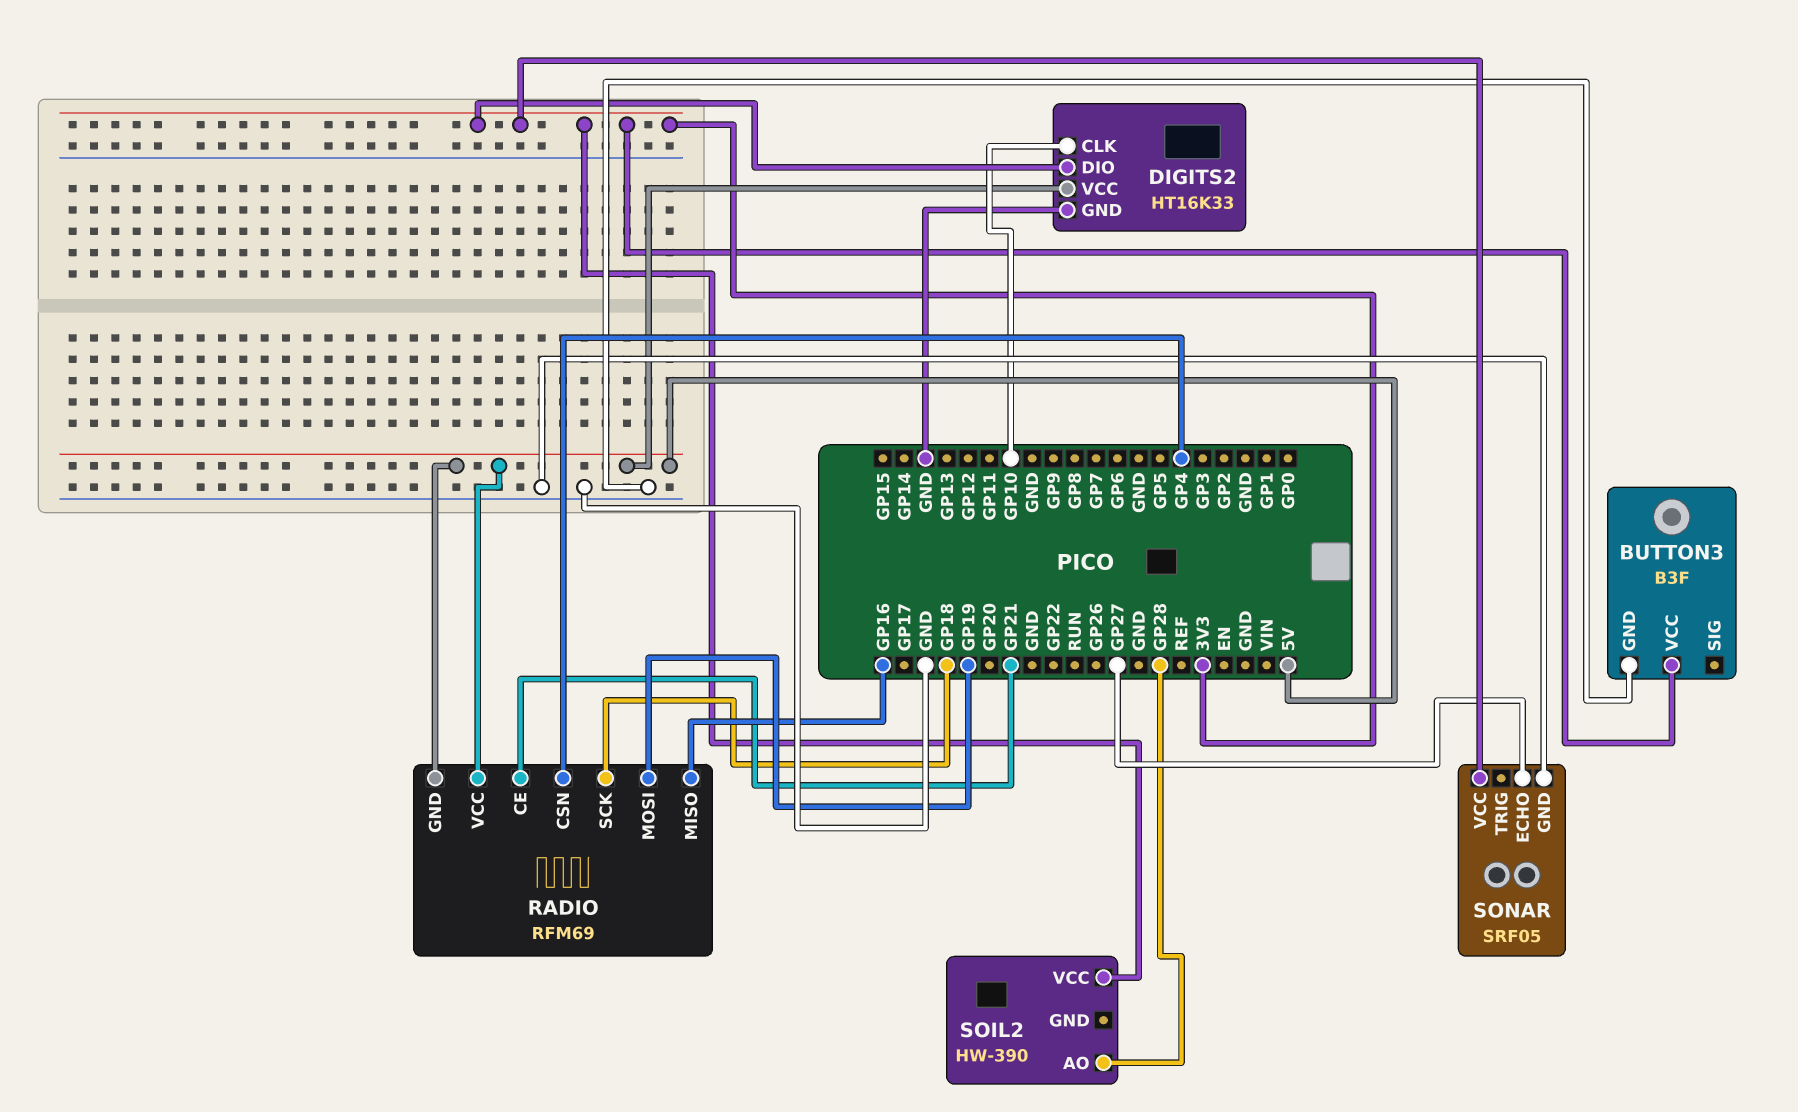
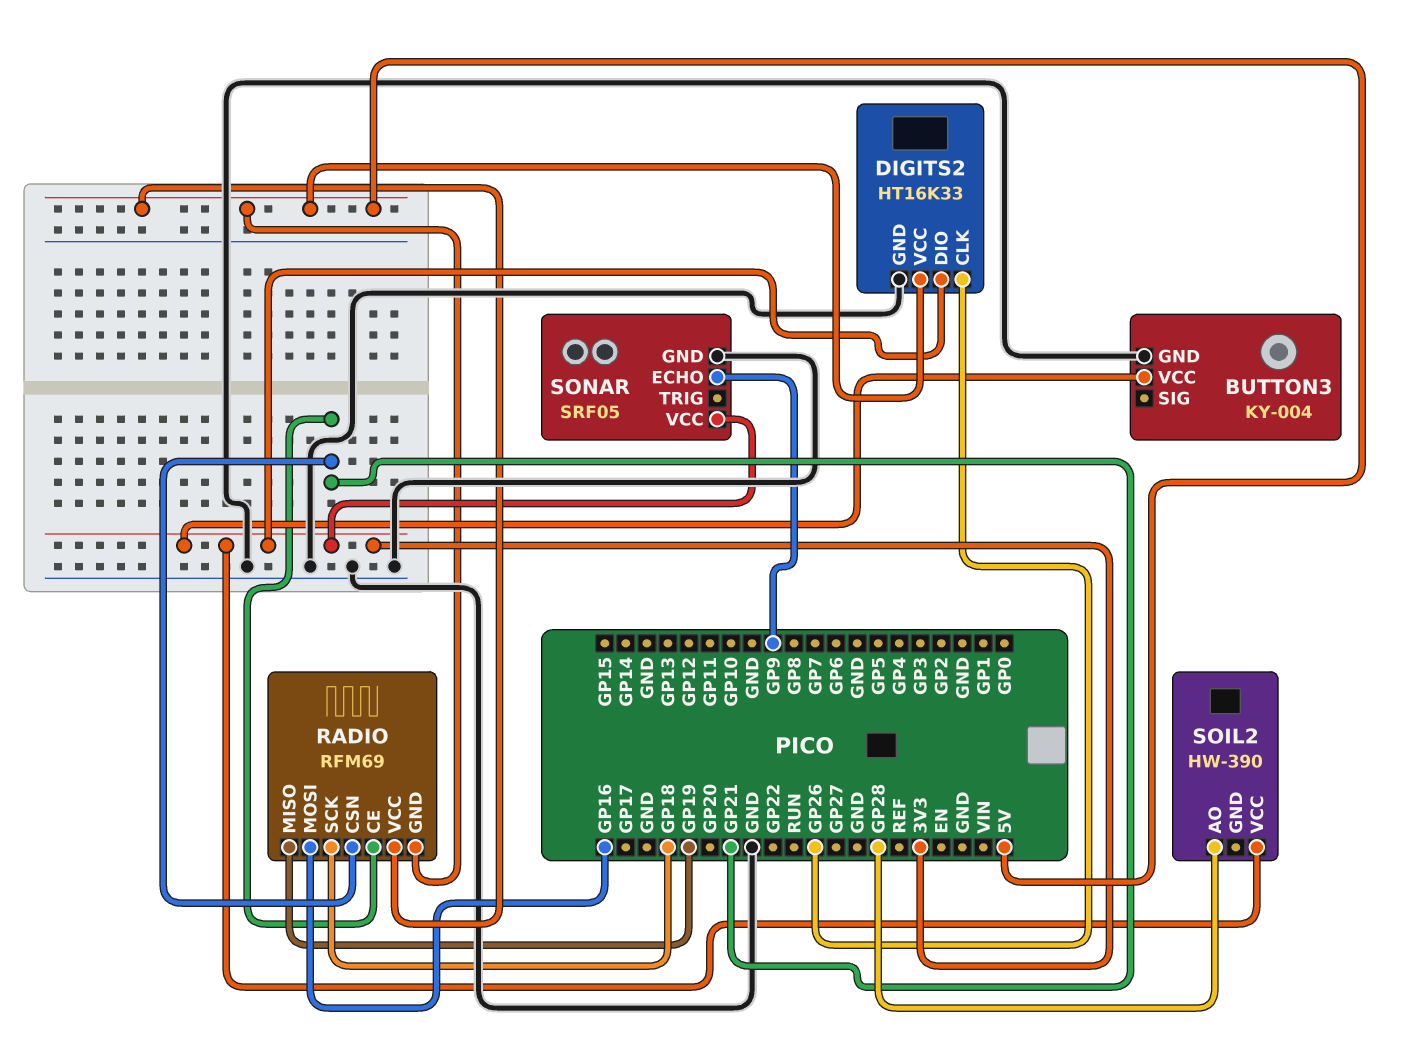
BUTTON3: B3F -> KY-004
DIGITS2 pin CLK: GP10 -> GP26
RADIO pin CSN: GP4 -> GP21
RADIO pin MISO: GP16 -> GP19
RADIO pin MOSI: GP19 -> GP16
SONAR pin ECHO: GP27 -> GP9

